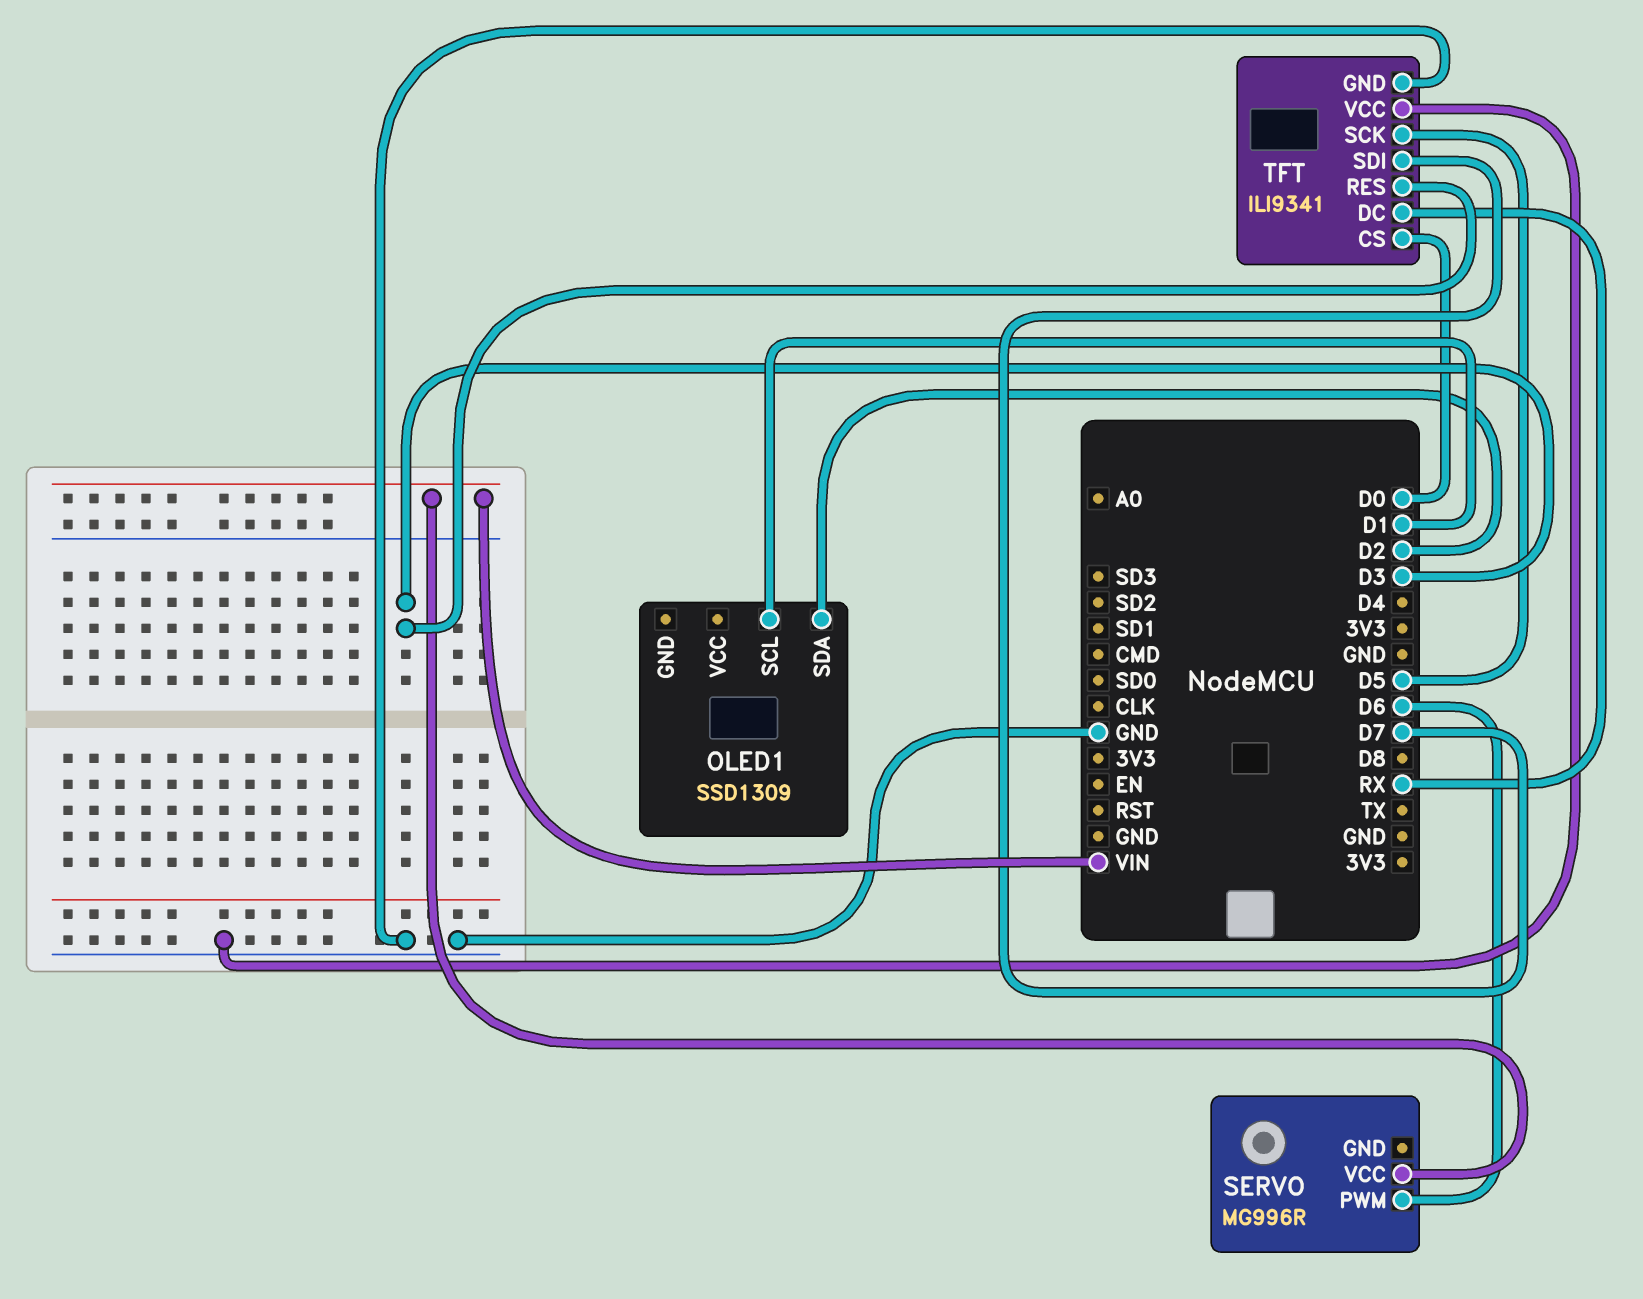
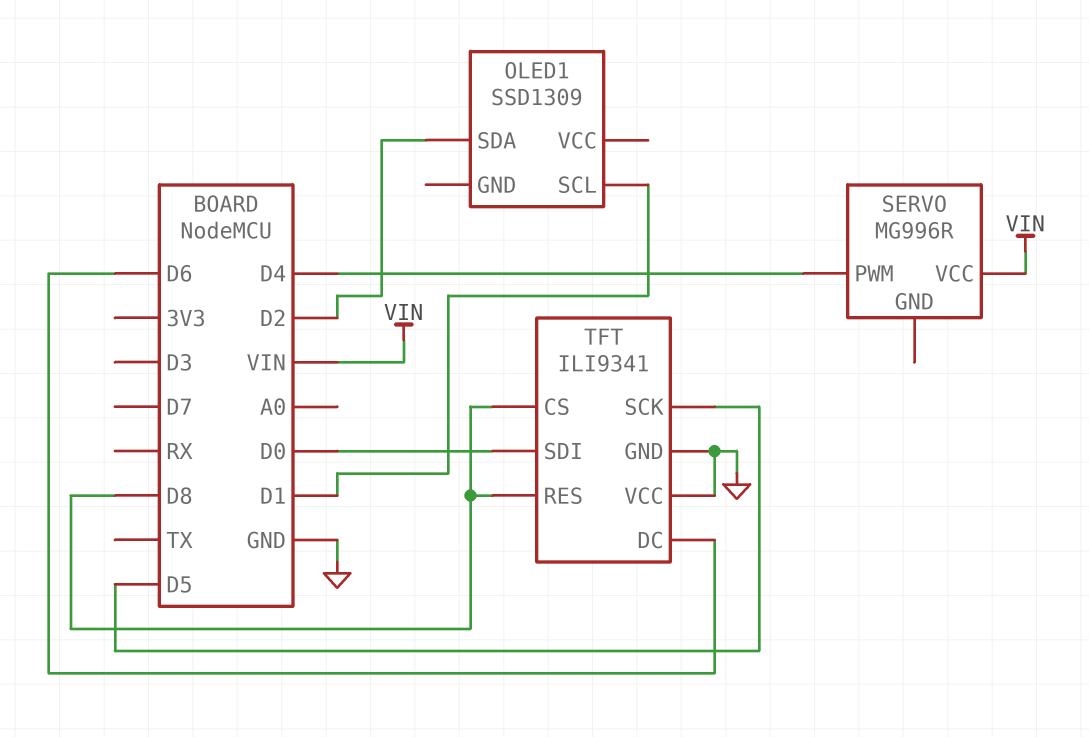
SERVO pin PWM: D6 -> D4
TFT pin CS: D0 -> D8
TFT pin DC: RX -> D6
TFT pin RES: D3 -> D8
TFT pin SDI: D7 -> D0

